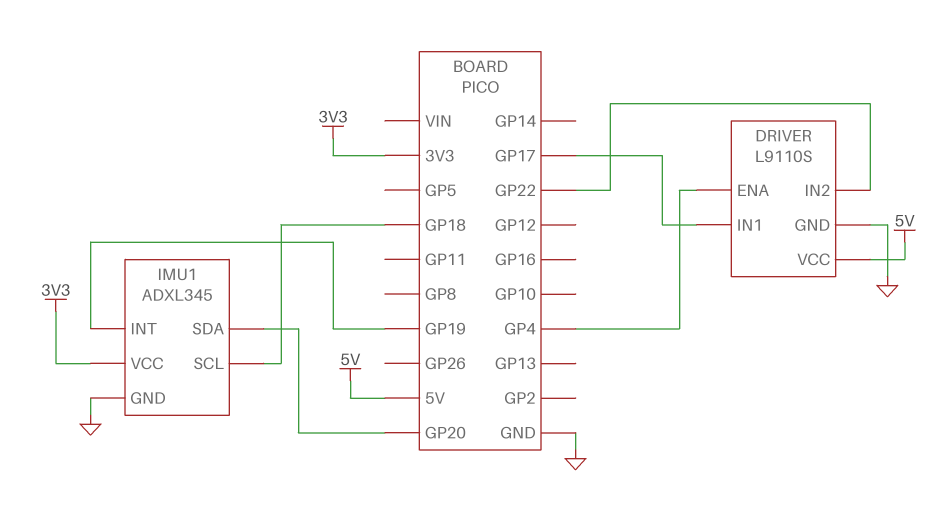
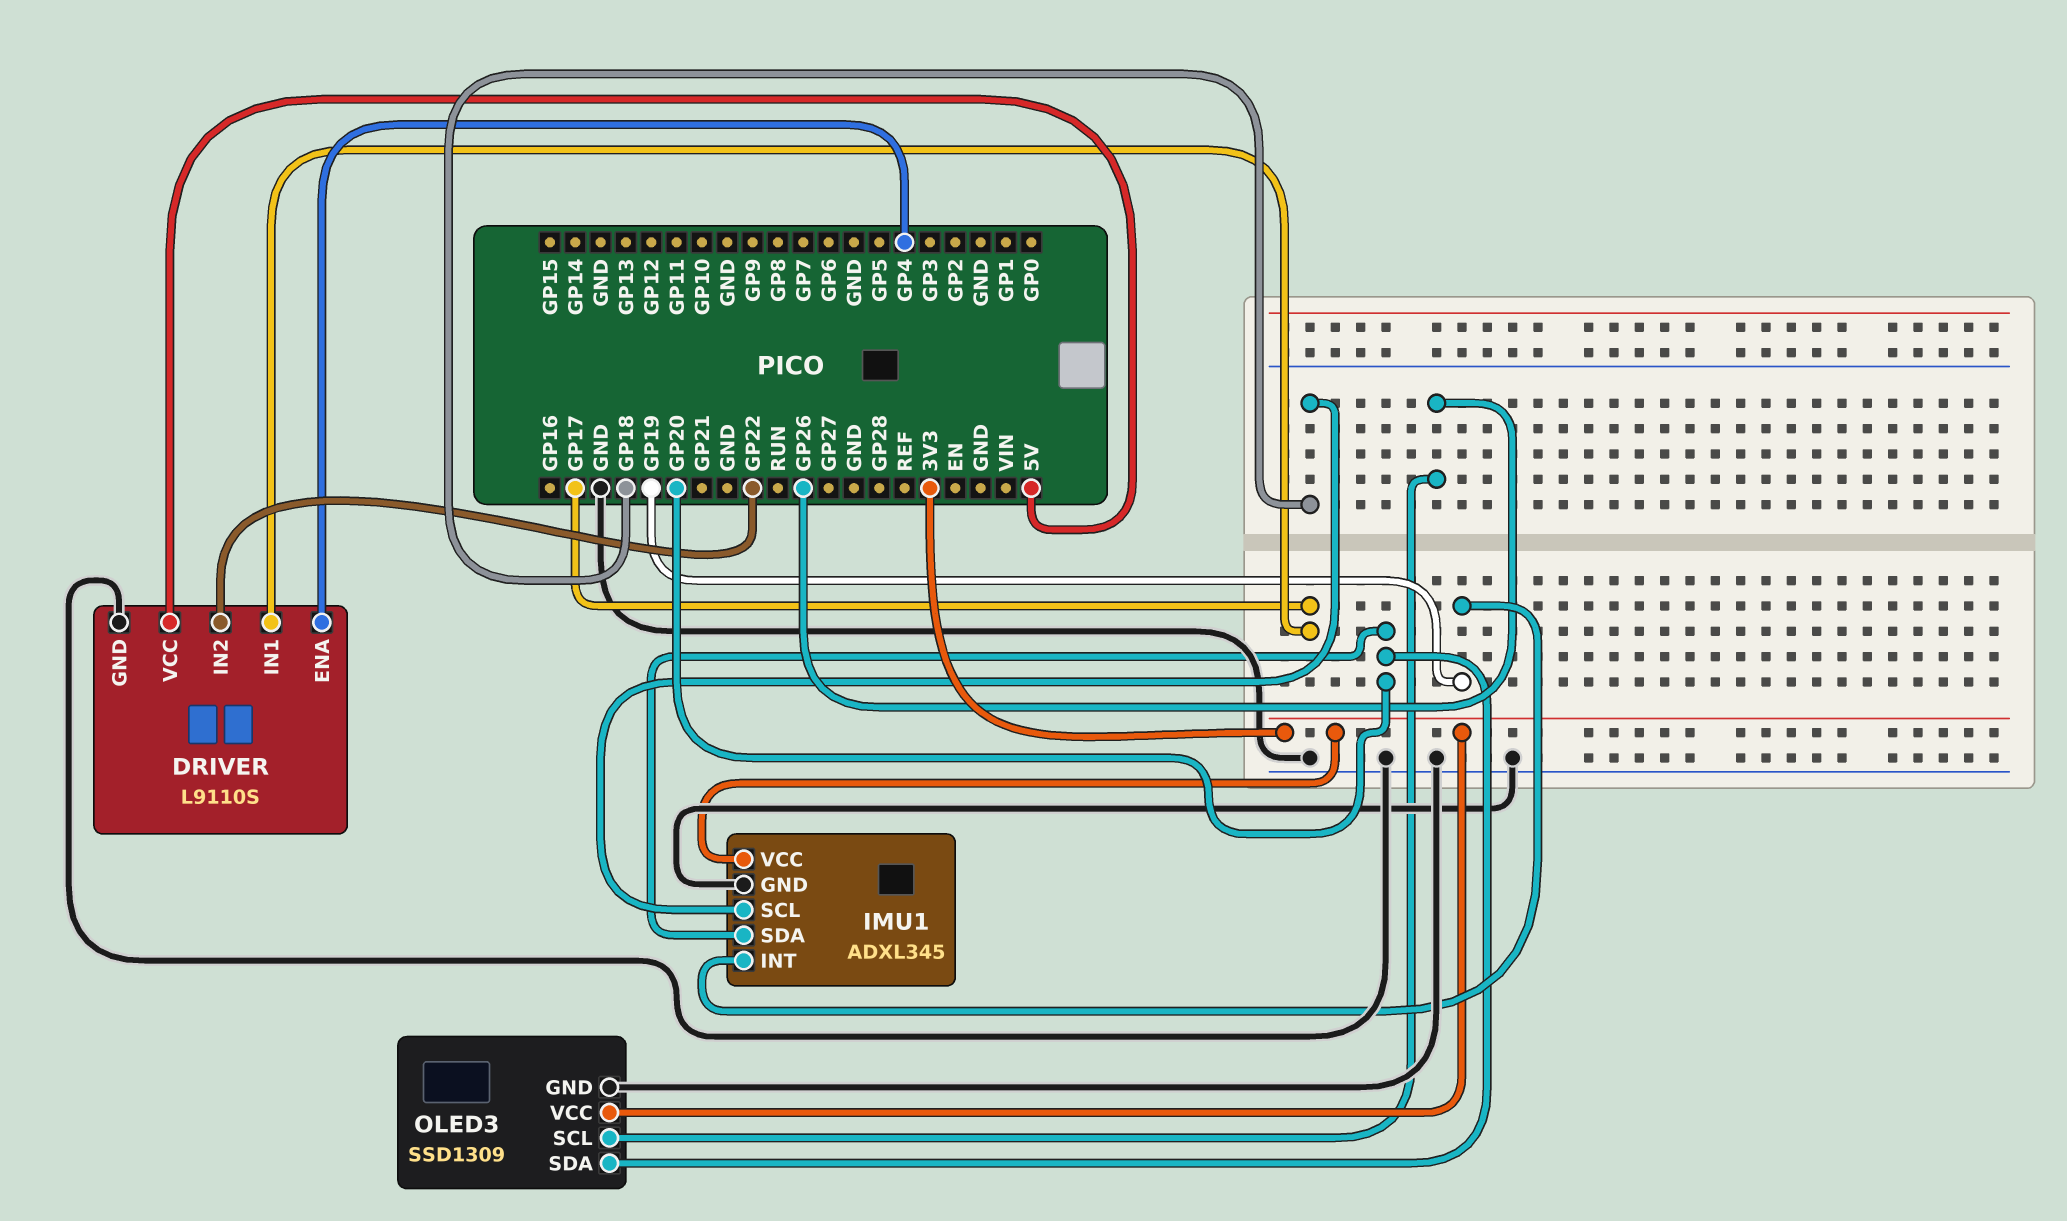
OLED3: none -> SSD1309
OLED3 pin GND: none -> GND
OLED3 pin SCL: none -> GP26
OLED3 pin SDA: none -> GP20
OLED3 pin VCC: none -> 3V3

